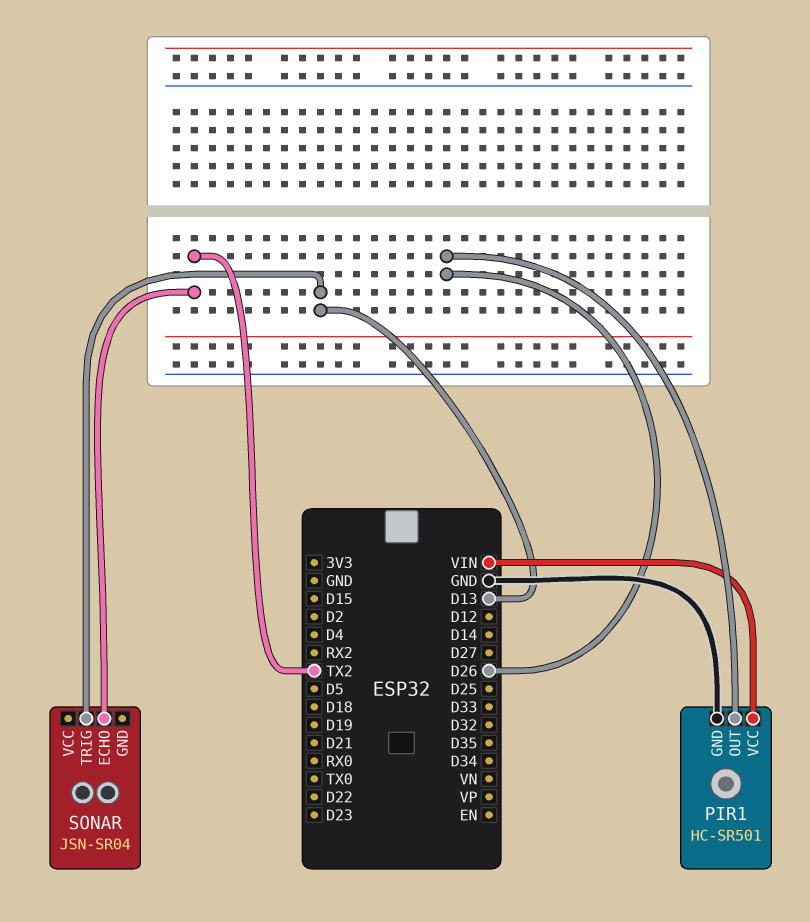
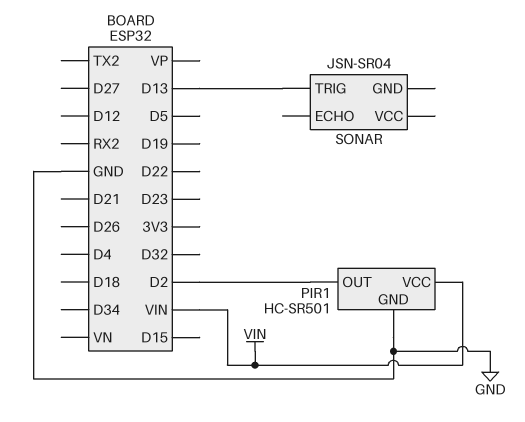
PIR1 pin OUT: D26 -> D2
SONAR pin ECHO: TX2 -> none

